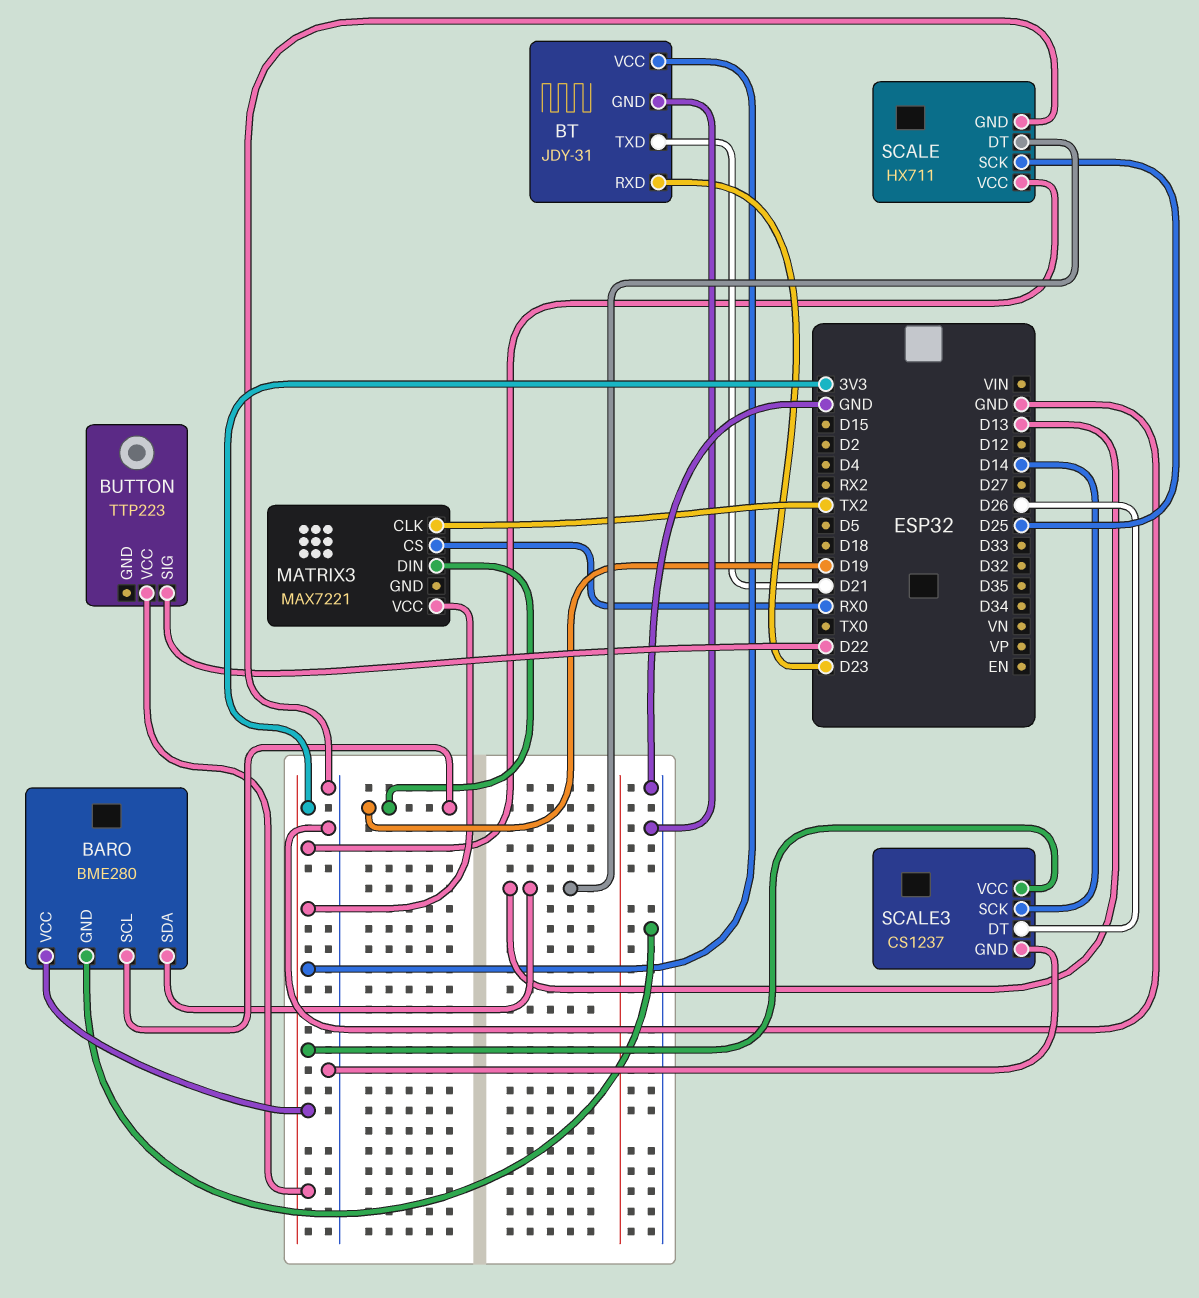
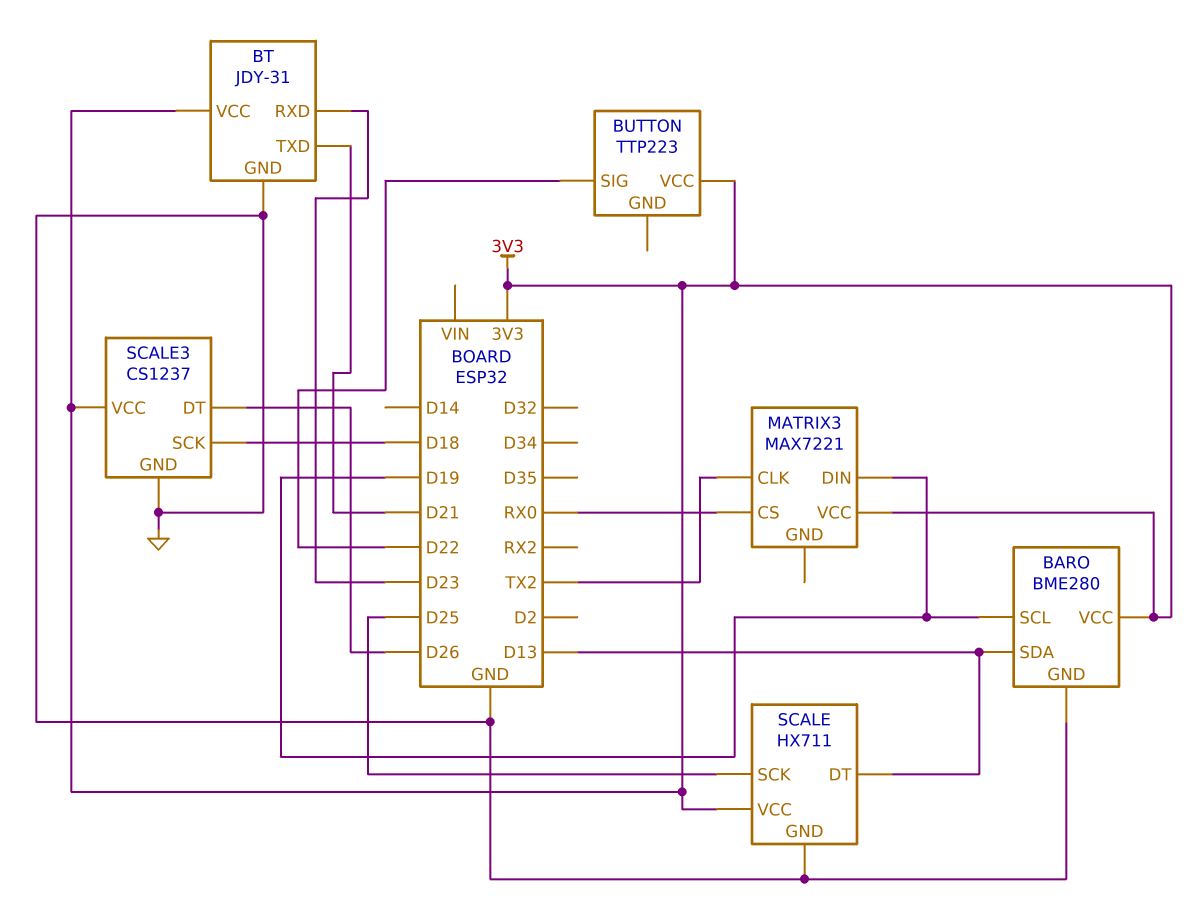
SCALE3 pin SCK: D14 -> D18

